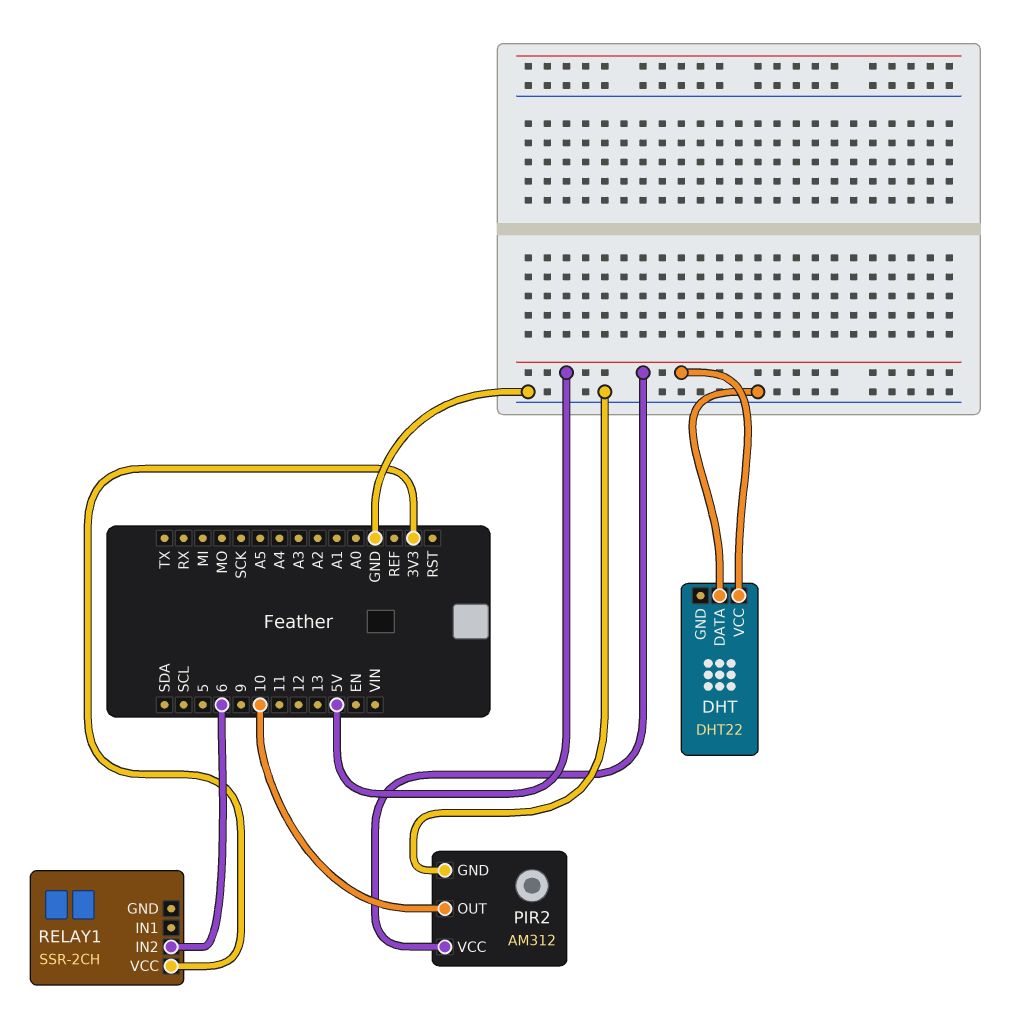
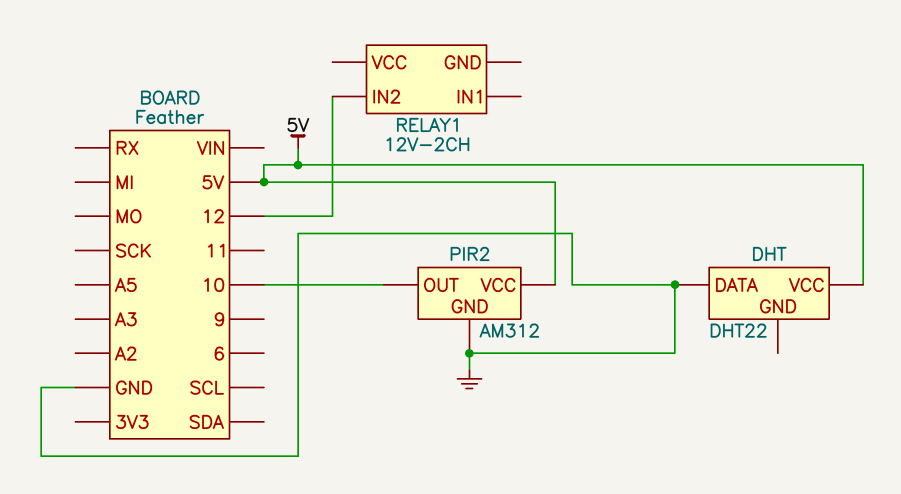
RELAY1: SSR-2CH -> 12V-2CH
RELAY1 pin IN2: 6 -> 12
RELAY1 pin VCC: 3V3 -> none

